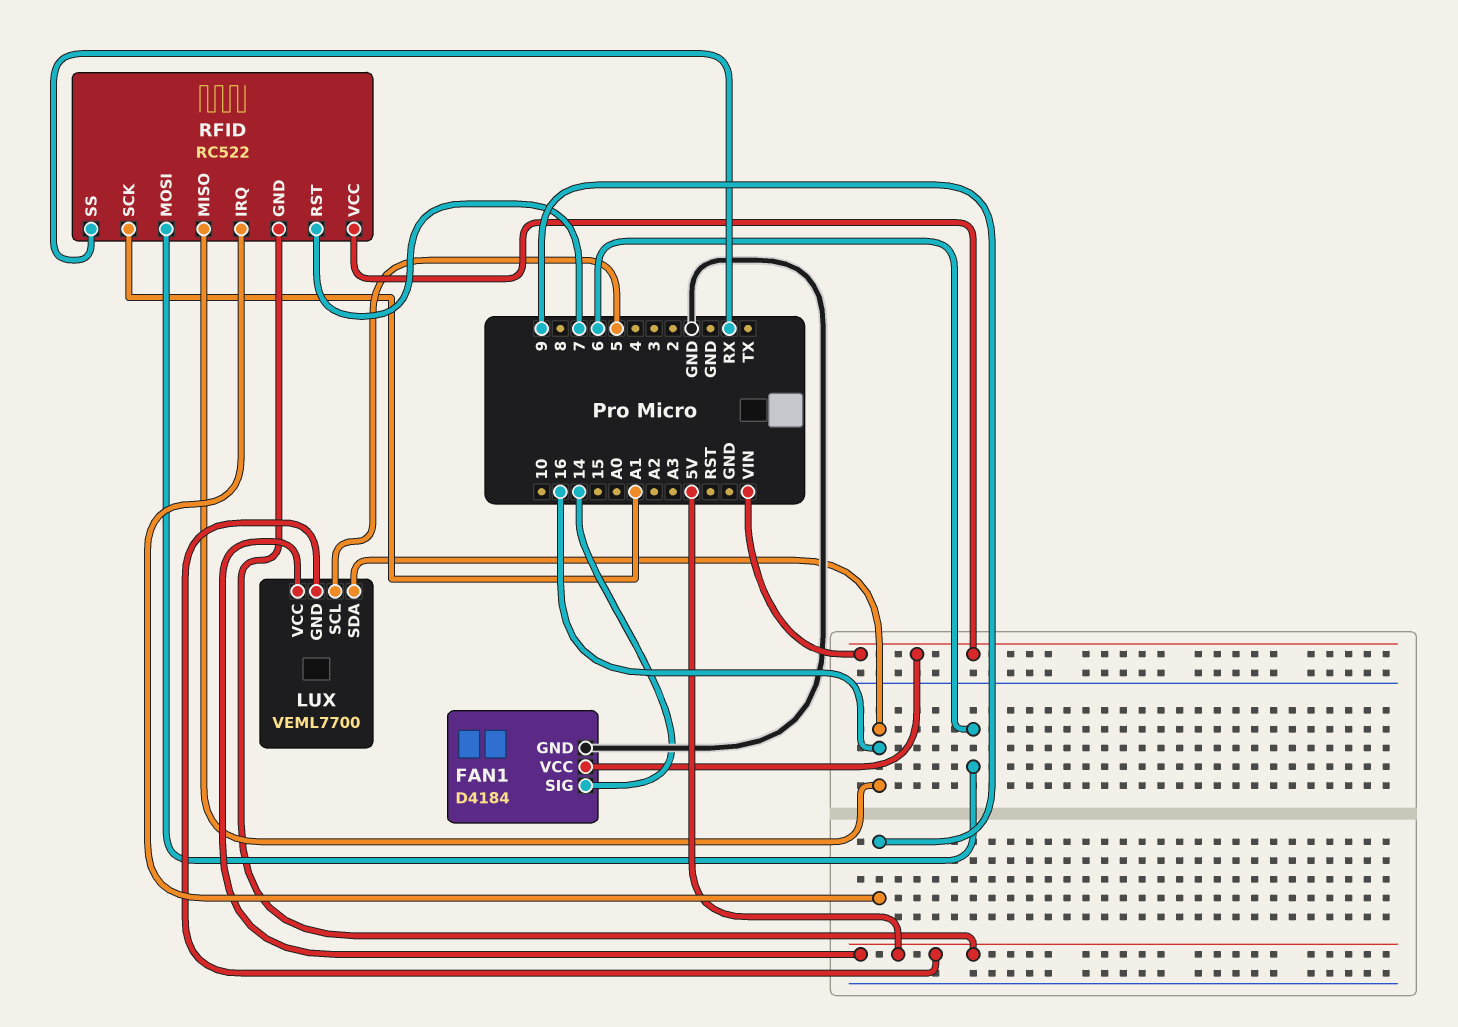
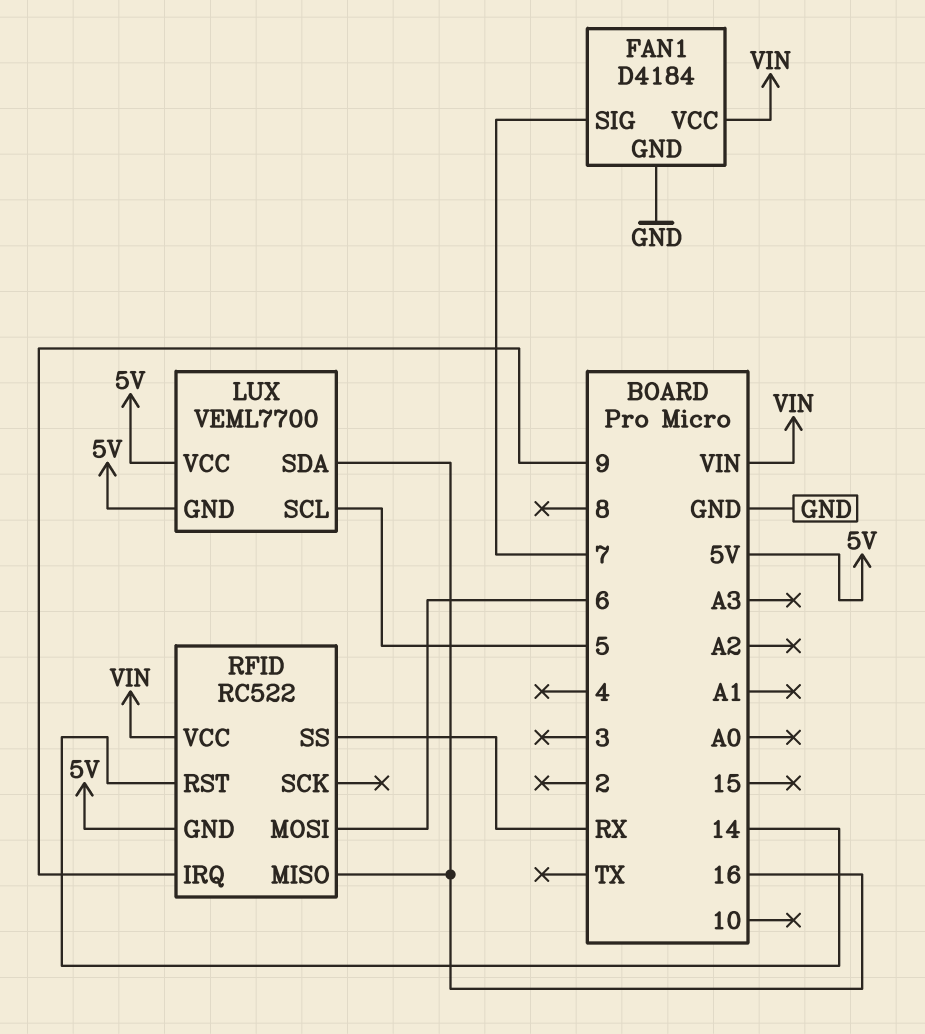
FAN1 pin SIG: 14 -> 7
RFID pin RST: 7 -> 14
RFID pin SCK: A1 -> none

